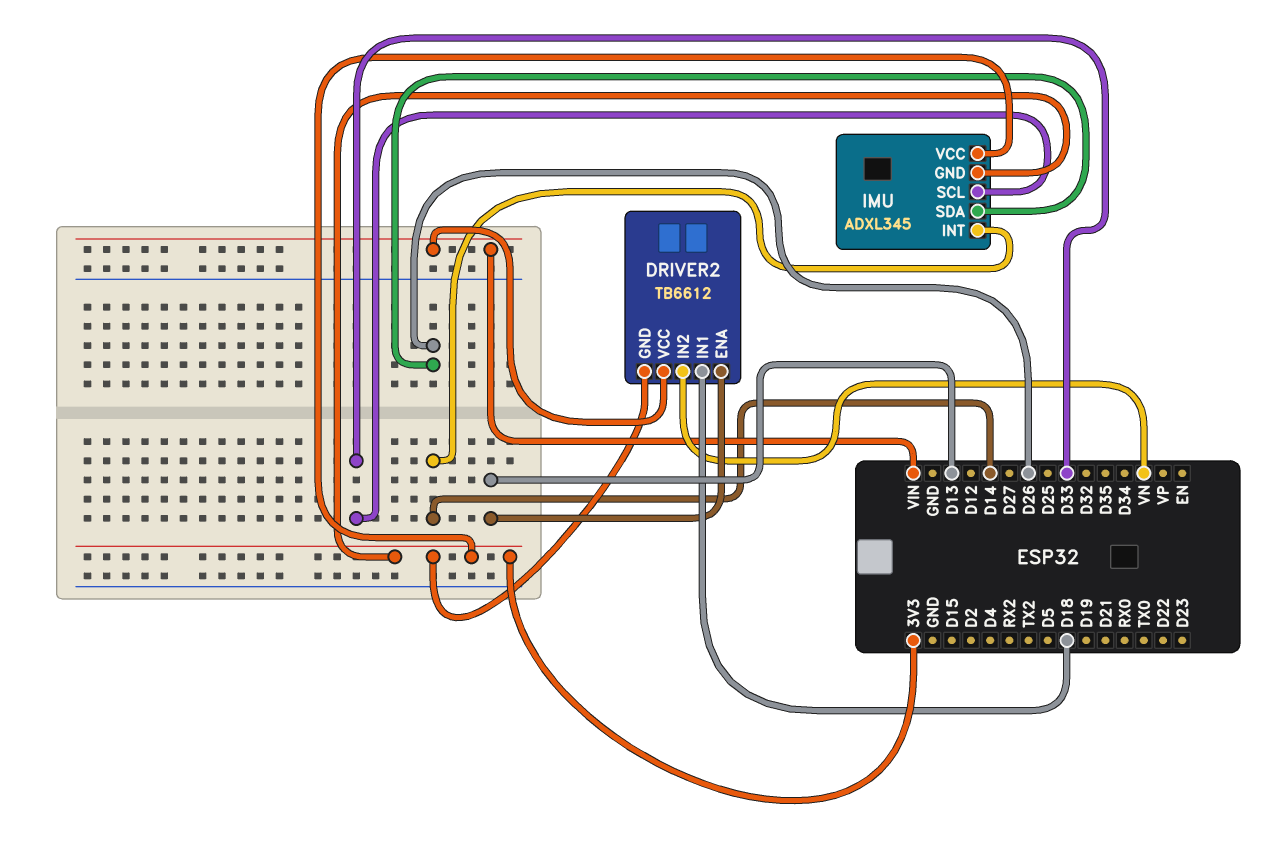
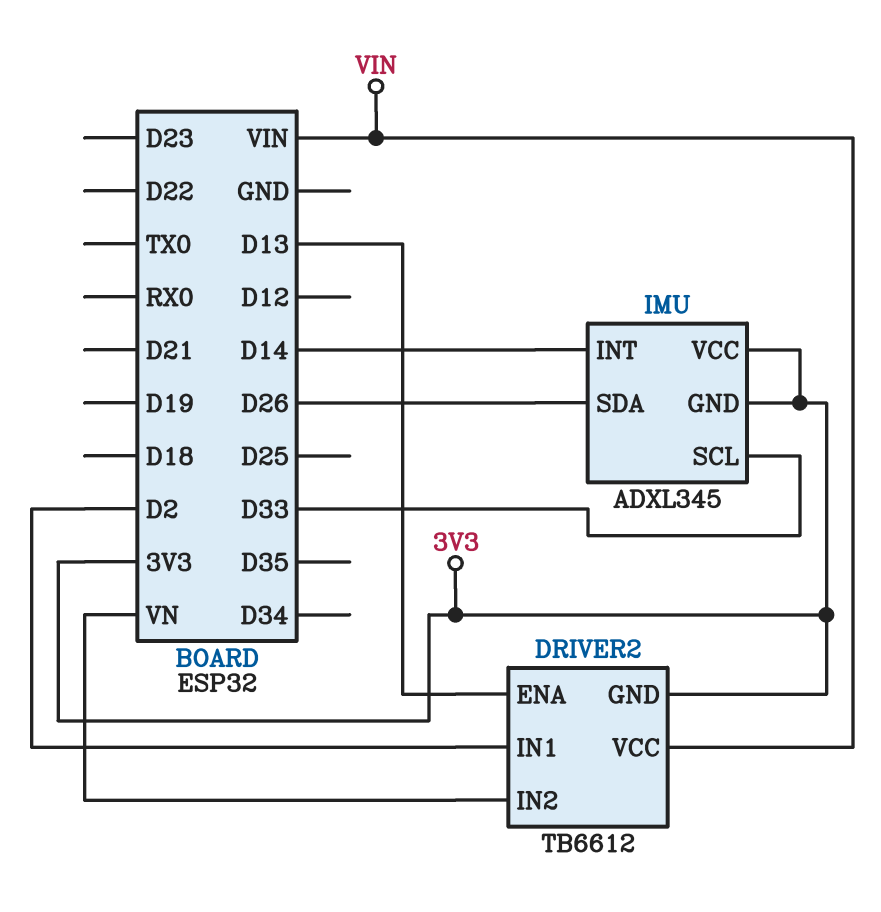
DRIVER2 pin IN1: D18 -> D2

